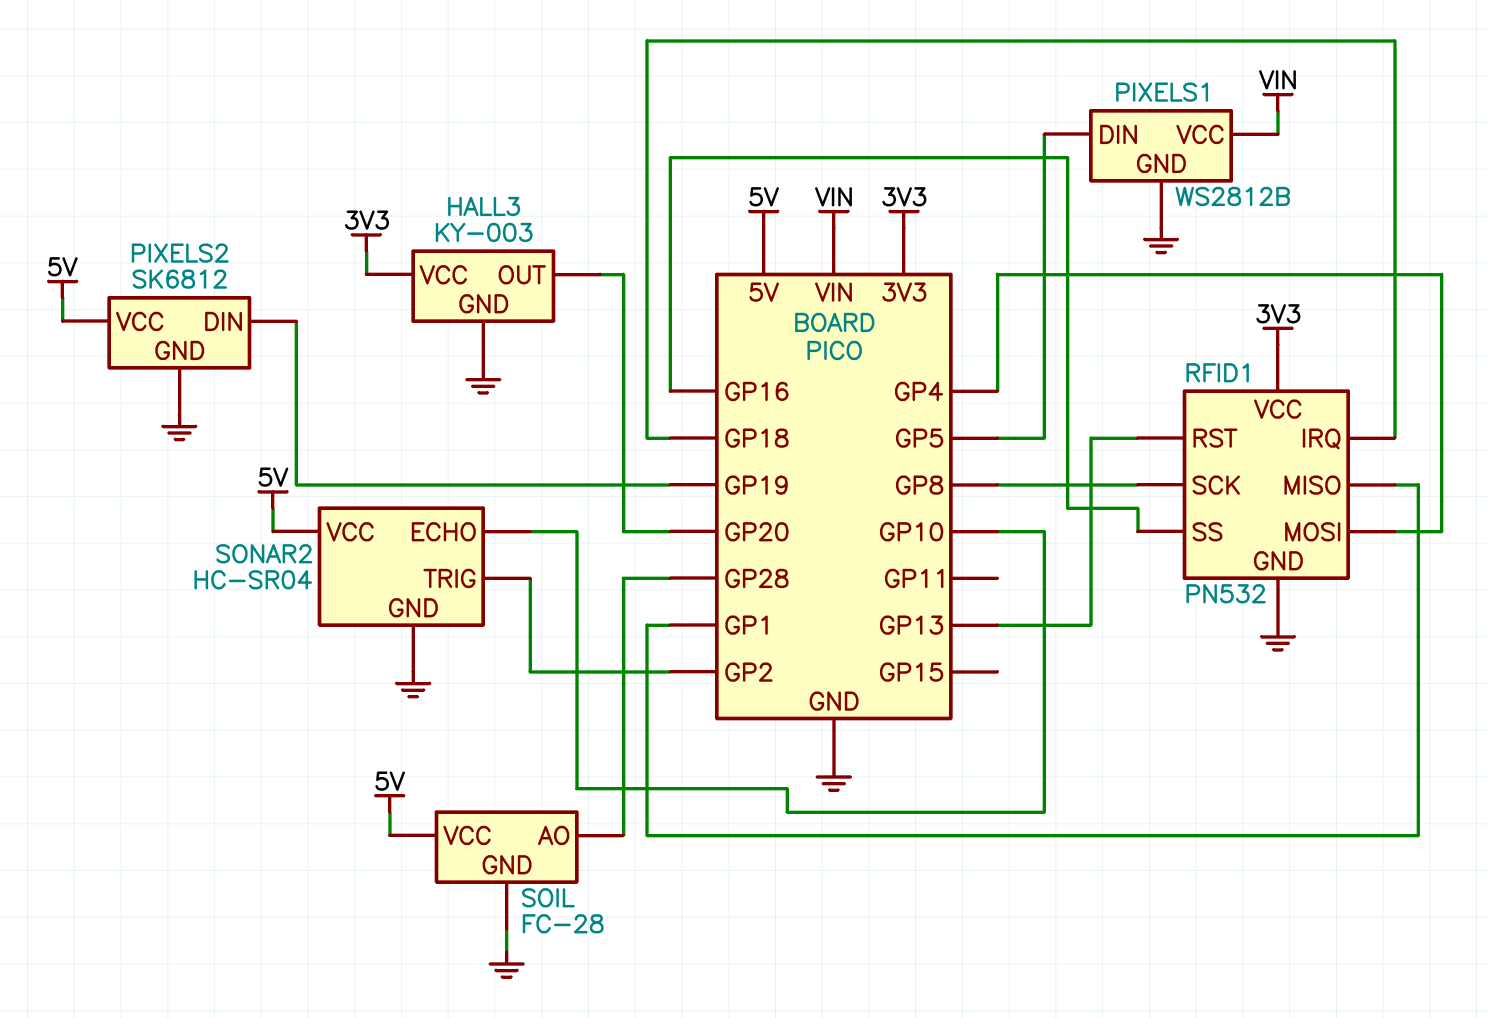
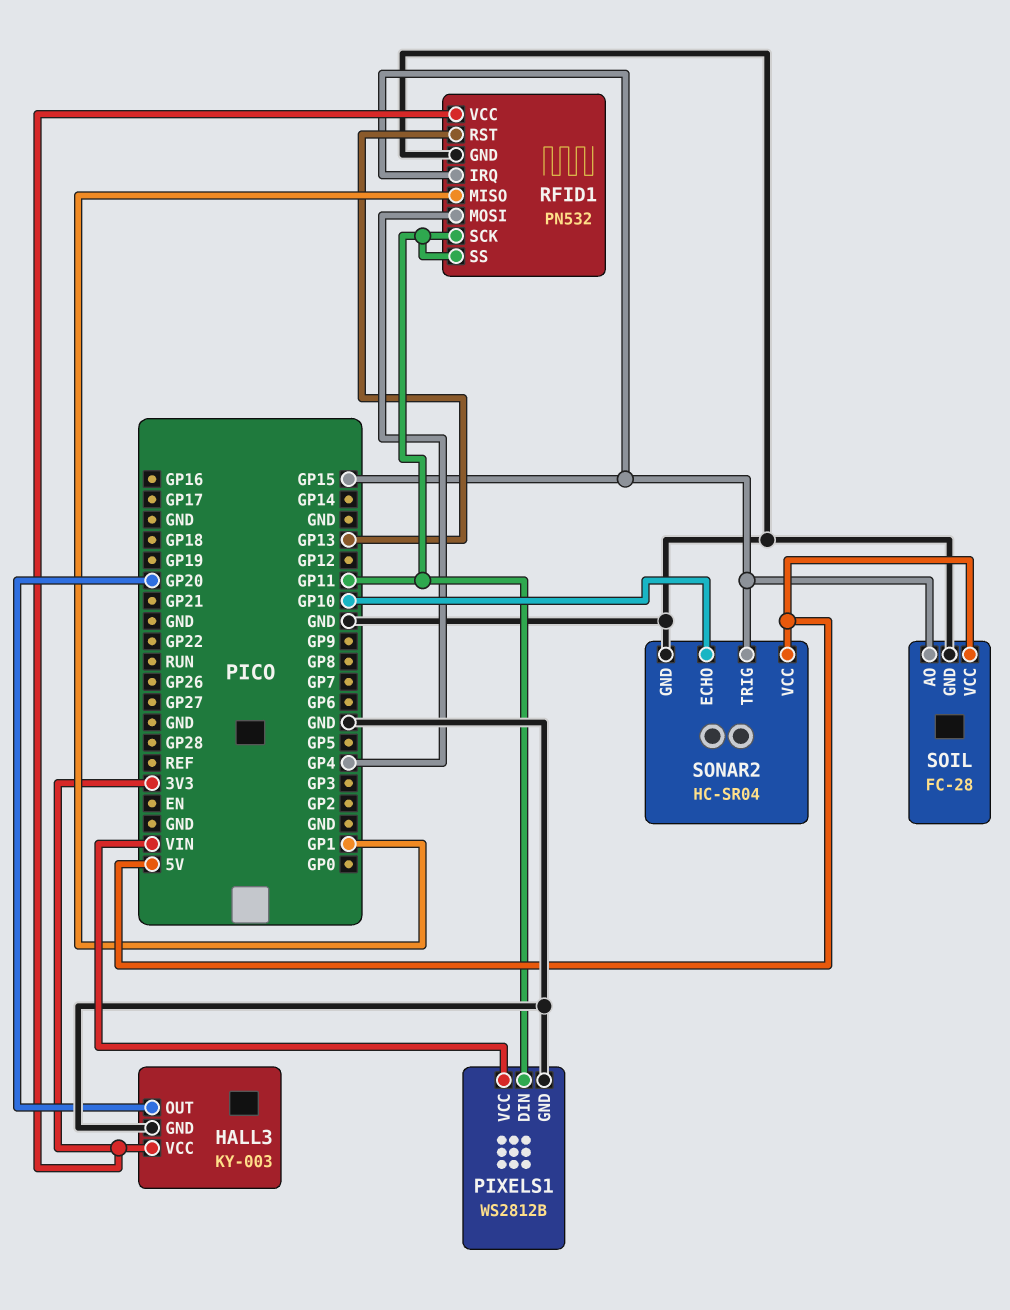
PIXELS1 pin DIN: GP5 -> GP11
PIXELS2: SK6812 -> none
PIXELS2 pin DIN: GP19 -> none
PIXELS2 pin GND: GND -> none
PIXELS2 pin VCC: 5V -> none
RFID1 pin IRQ: GP18 -> GP15
RFID1 pin SCK: GP8 -> GP11
RFID1 pin SS: GP16 -> GP11
SOIL pin AO: GP28 -> GP15
SONAR2 pin TRIG: GP2 -> GP15

